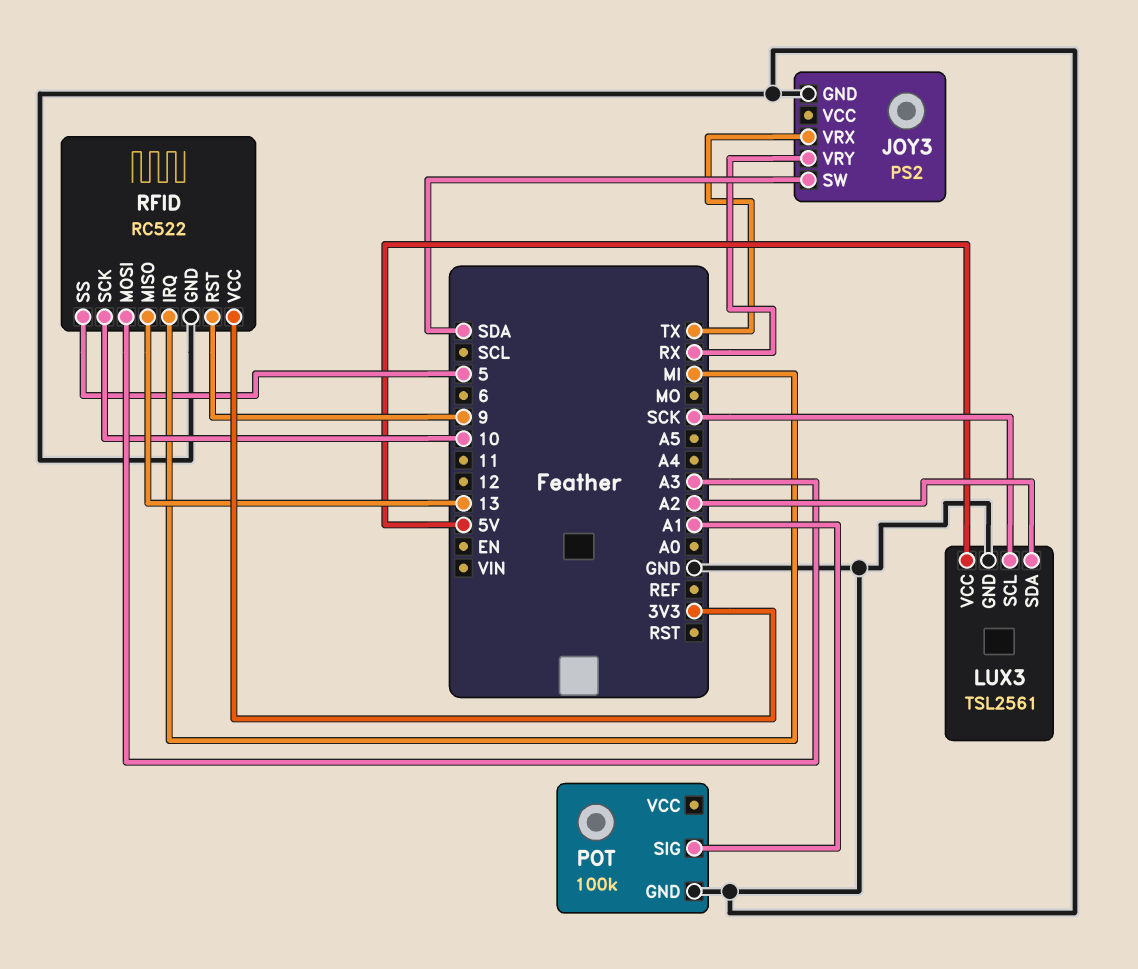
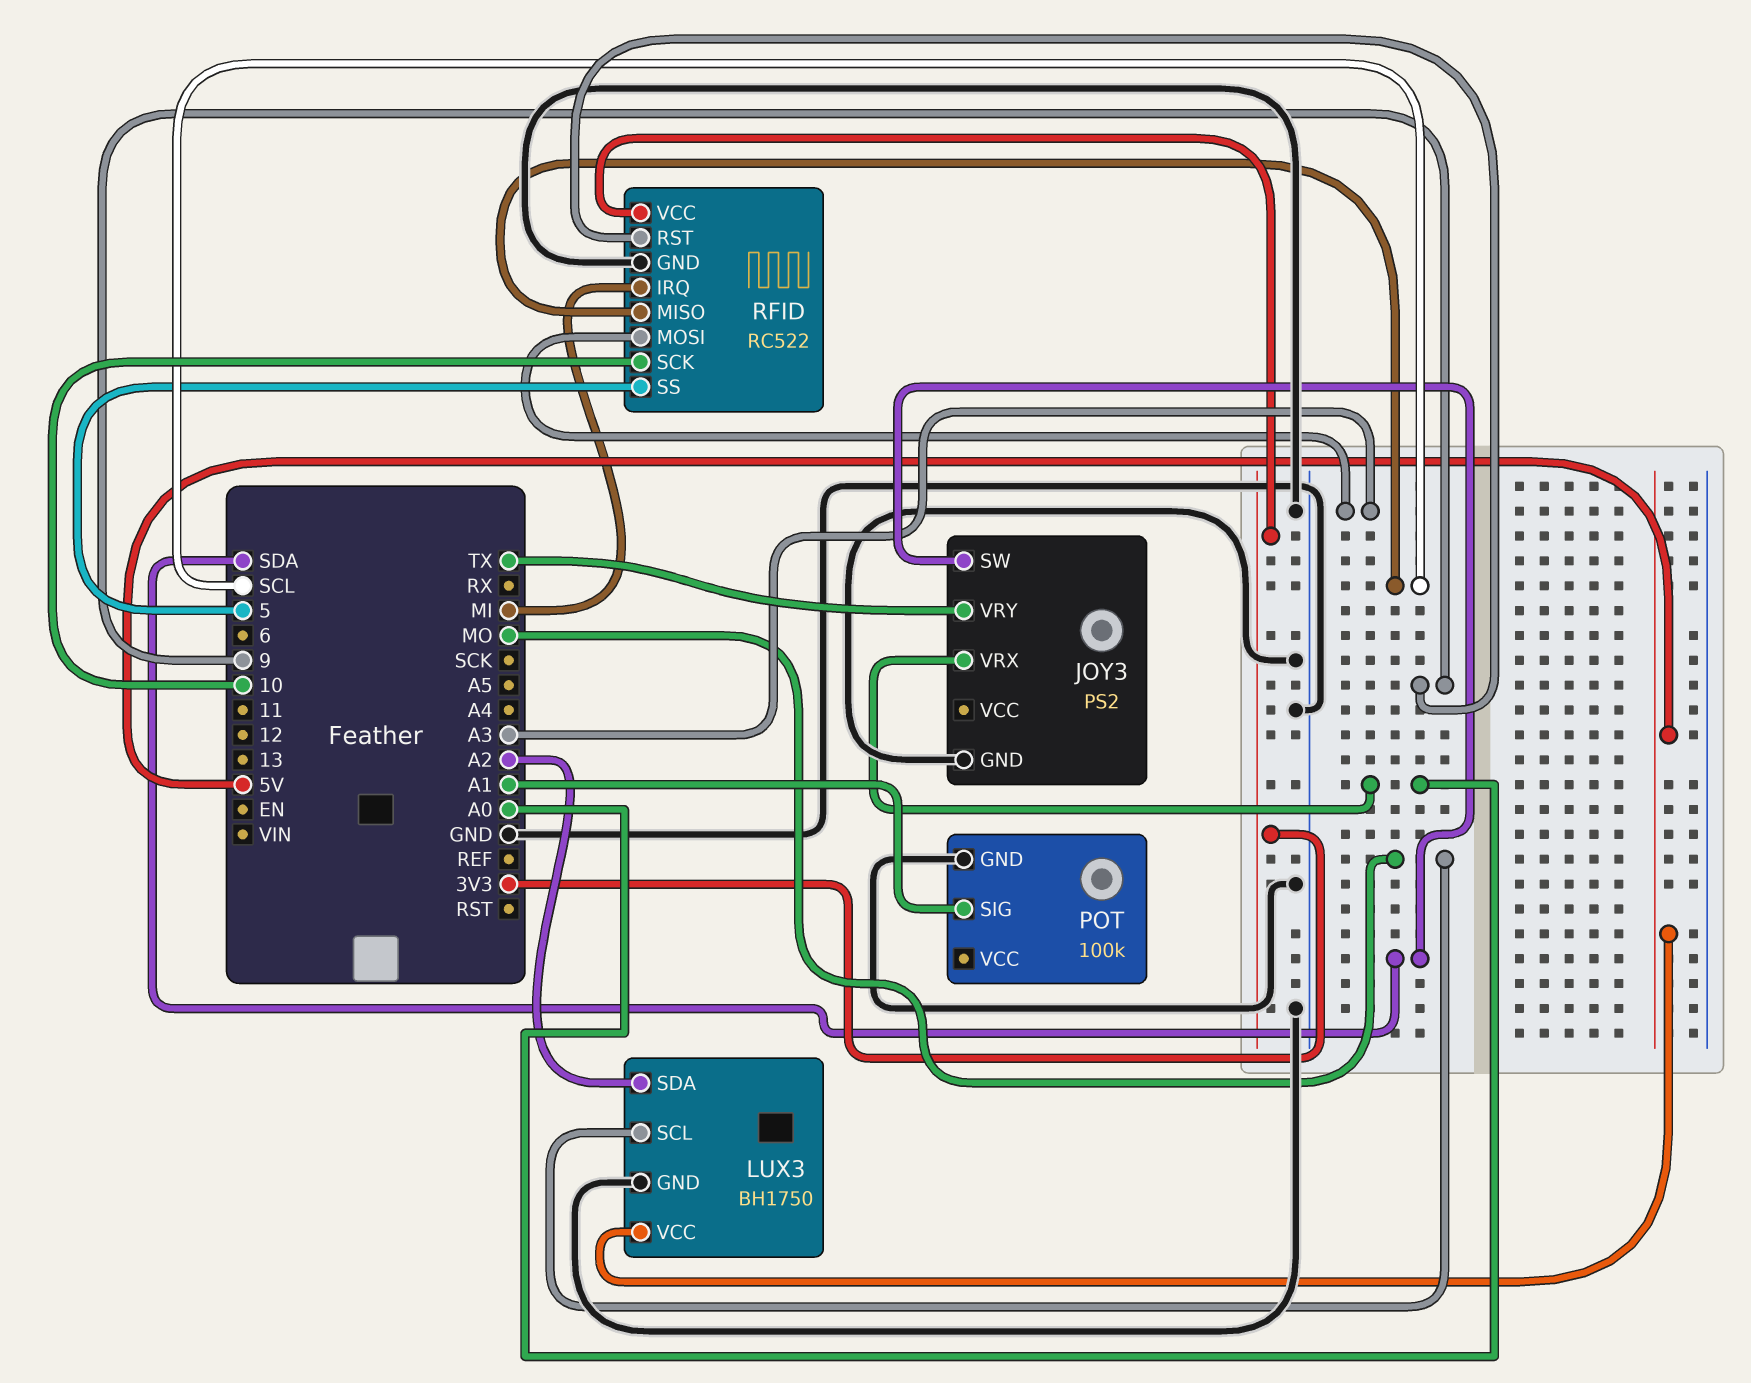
JOY3 pin VRX: TX -> A0
JOY3 pin VRY: RX -> TX
LUX3: TSL2561 -> BH1750
LUX3 pin SCL: SCK -> MO
RFID pin MISO: 13 -> SCL

